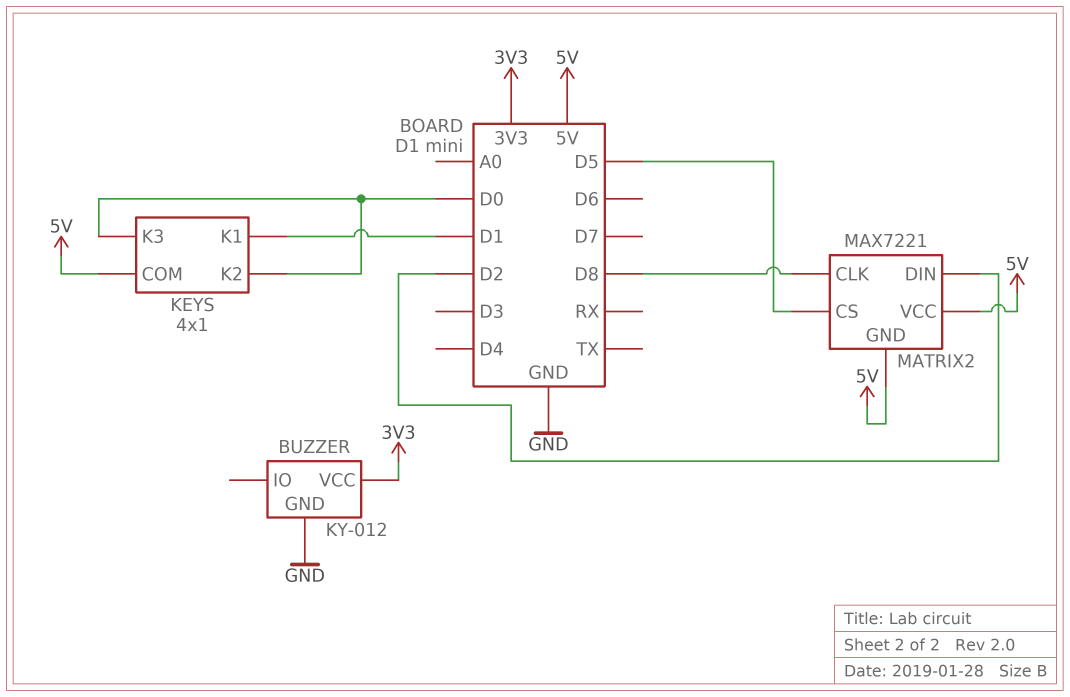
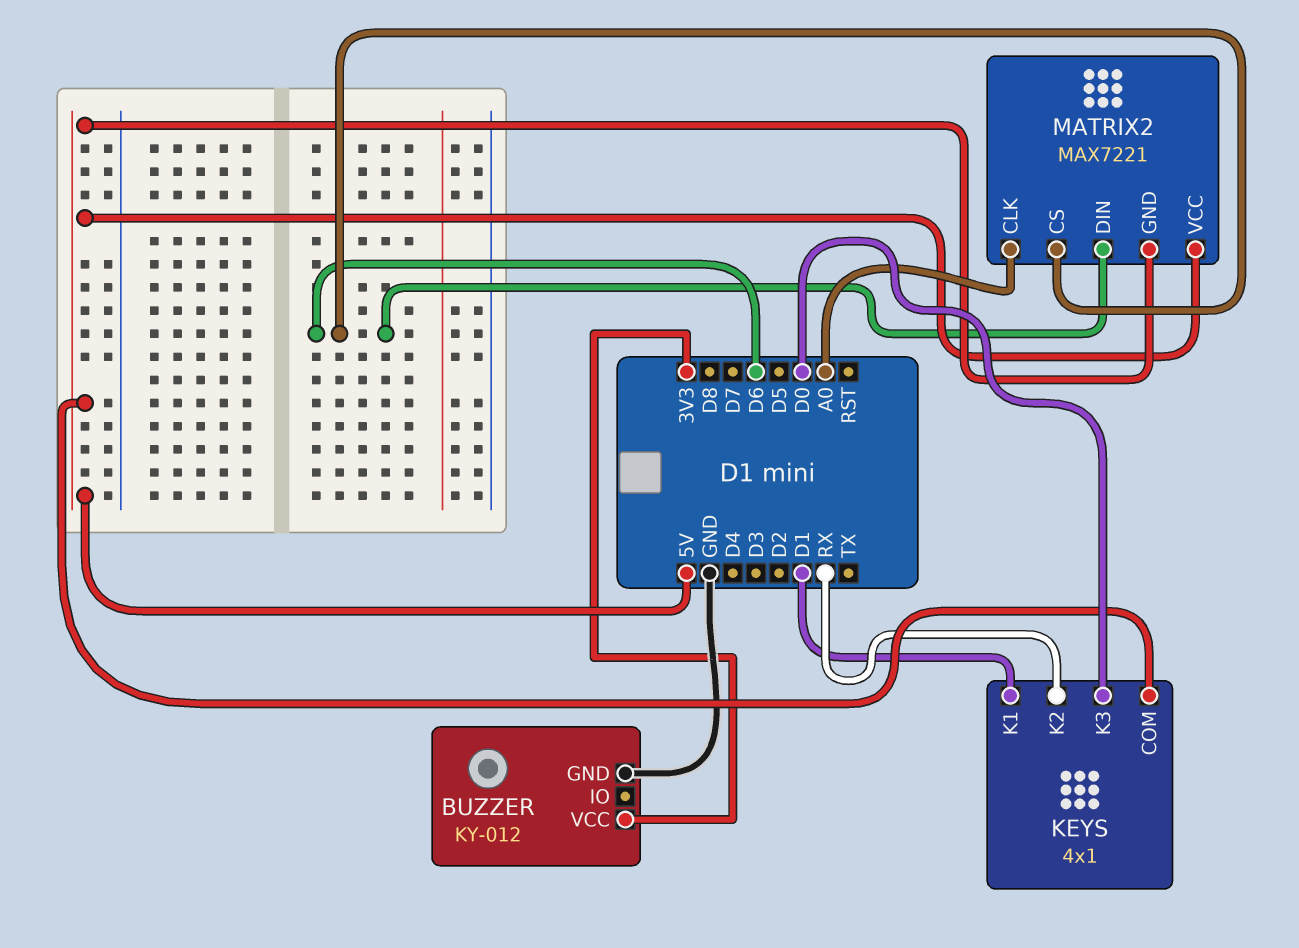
KEYS pin K2: D0 -> RX
MATRIX2 pin CLK: D8 -> A0
MATRIX2 pin CS: D5 -> D6
MATRIX2 pin DIN: D2 -> D6

